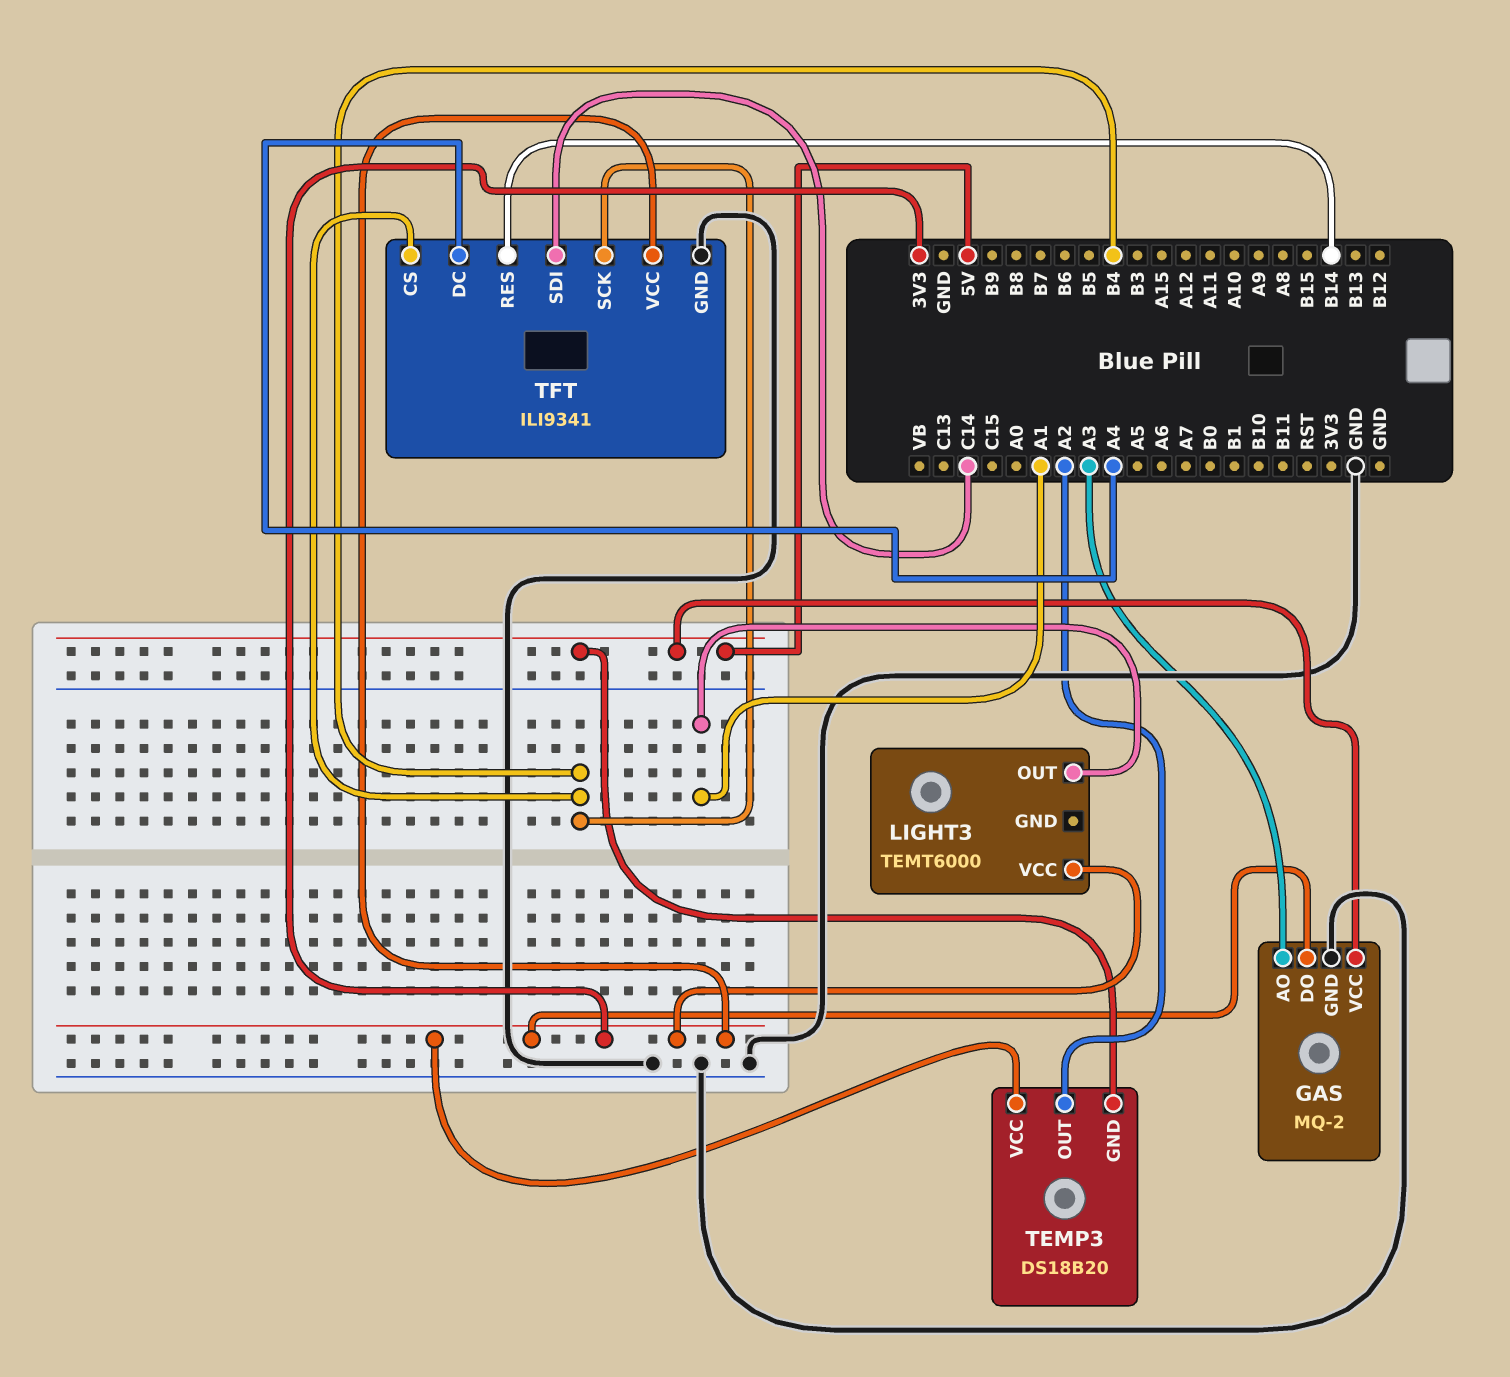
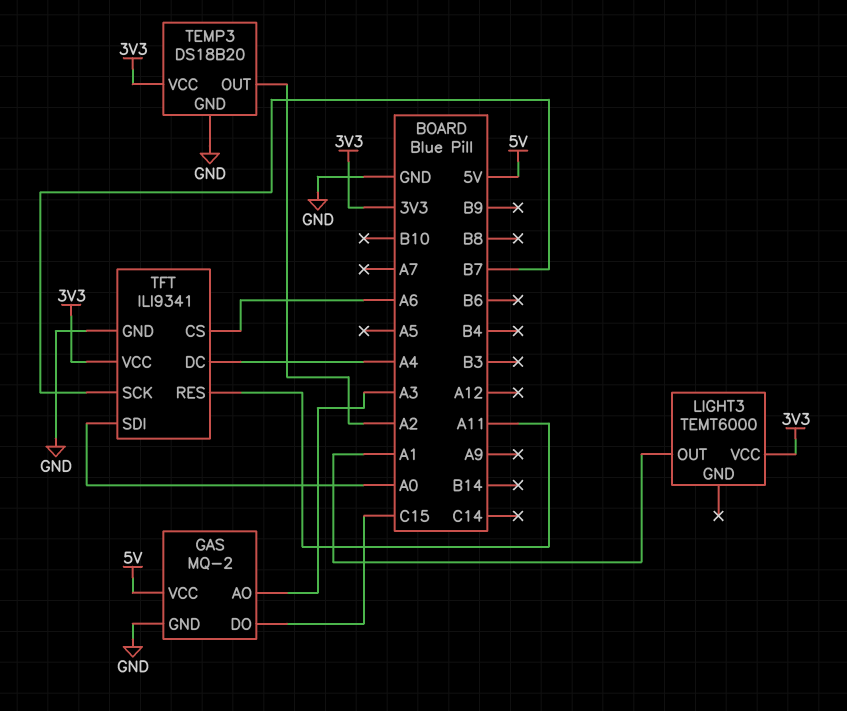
GAS pin DO: 3V3 -> C15
TEMP3 pin GND: 5V -> GND
TFT pin CS: B4 -> A6
TFT pin RES: B14 -> A11
TFT pin SCK: B4 -> B7
TFT pin SDI: C14 -> A0

